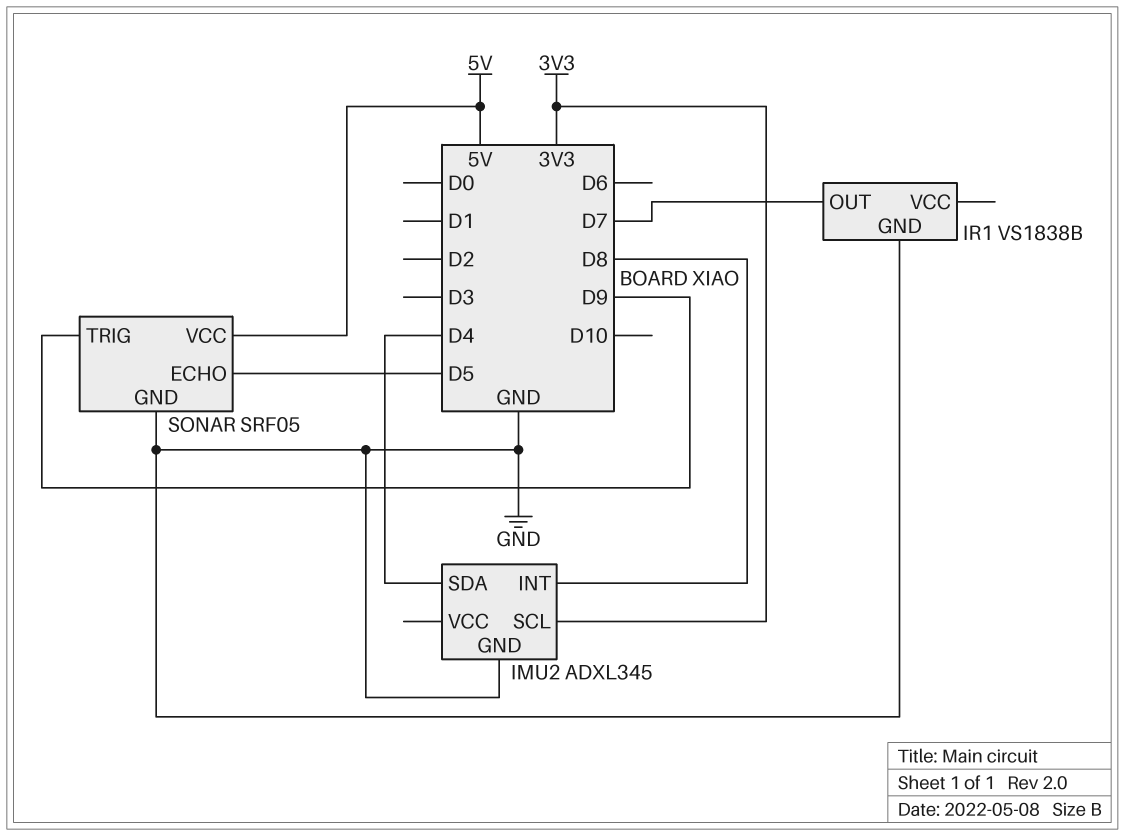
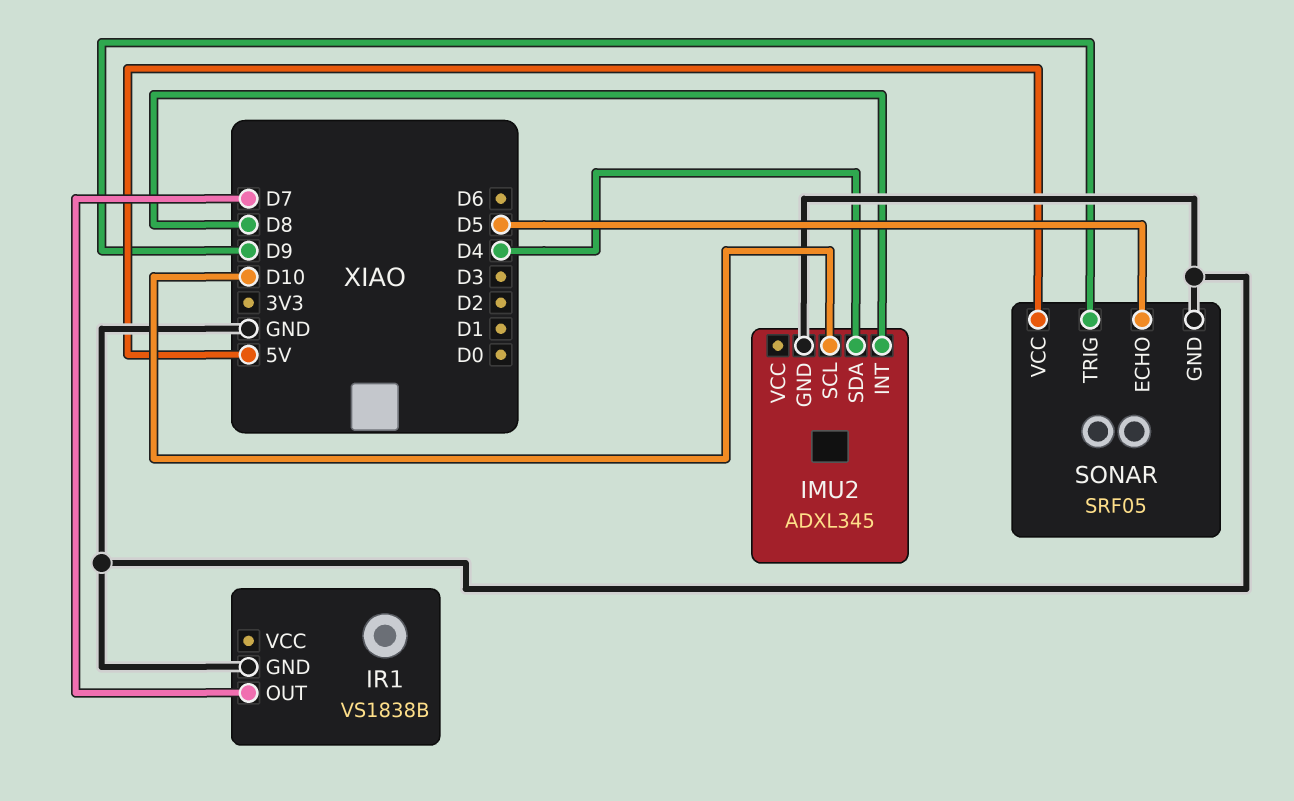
IMU2 pin SCL: 3V3 -> D10

